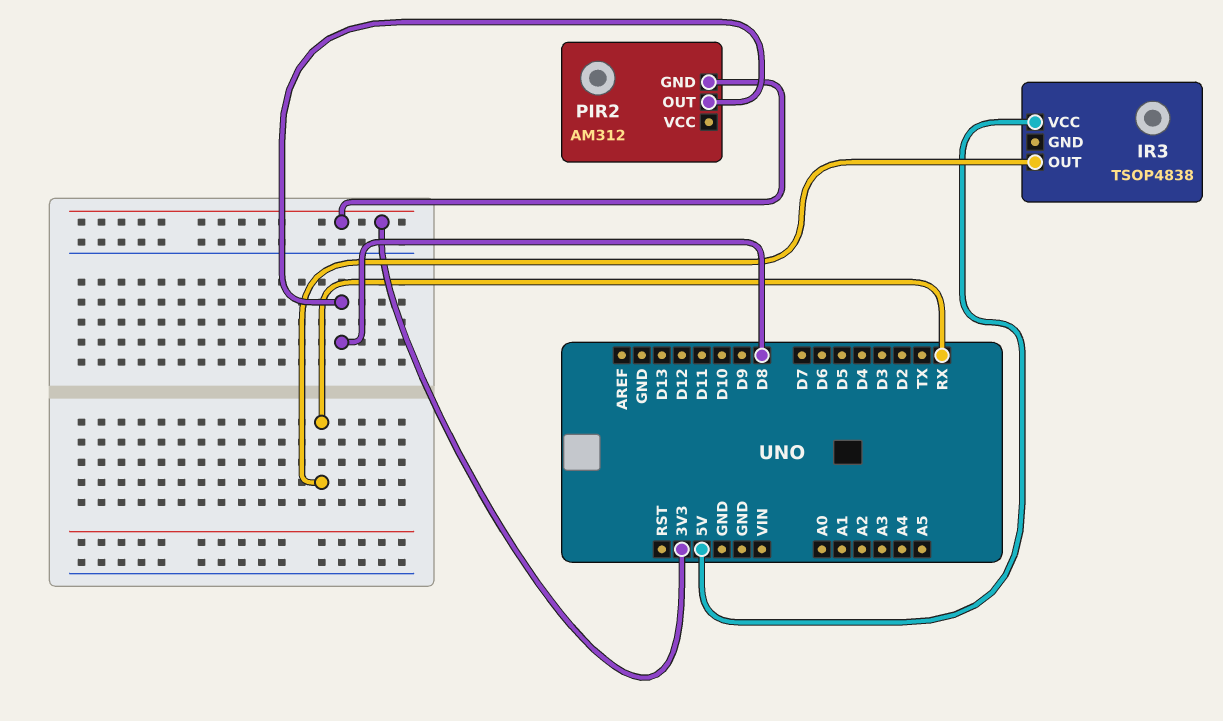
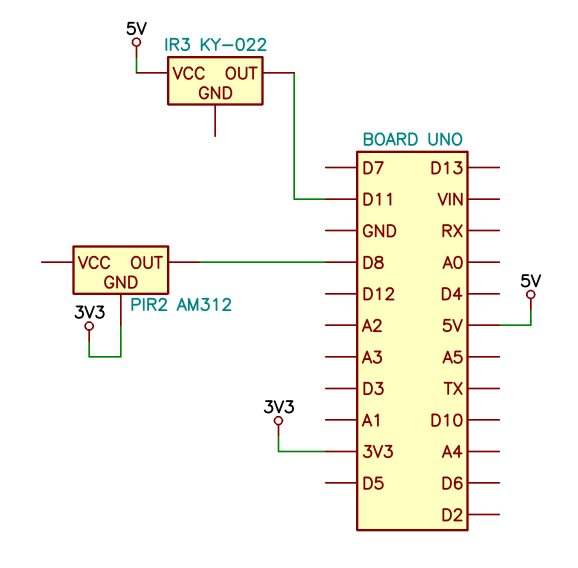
IR3: TSOP4838 -> KY-022
IR3 pin OUT: RX -> D11

